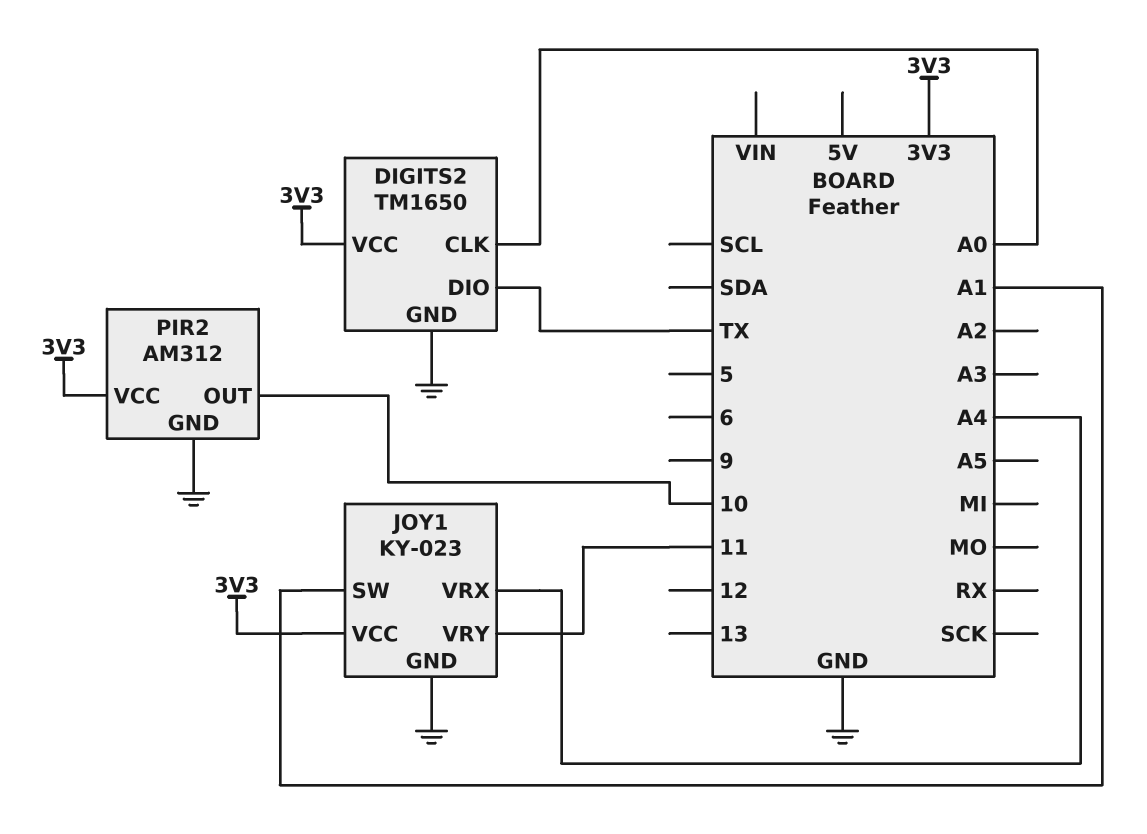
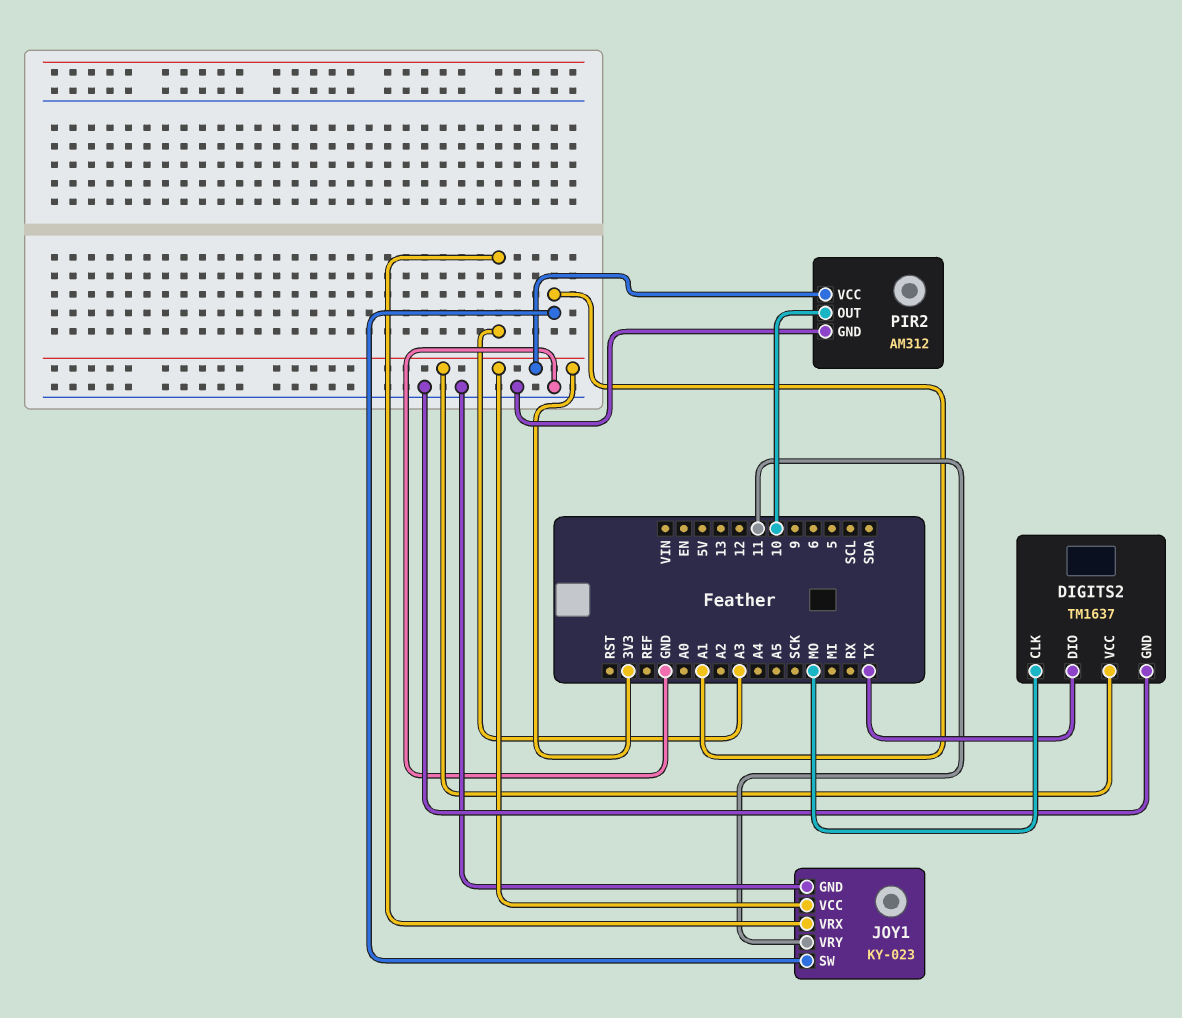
DIGITS2: TM1650 -> TM1637
DIGITS2 pin CLK: A0 -> MO
JOY1 pin VRX: A4 -> A3

